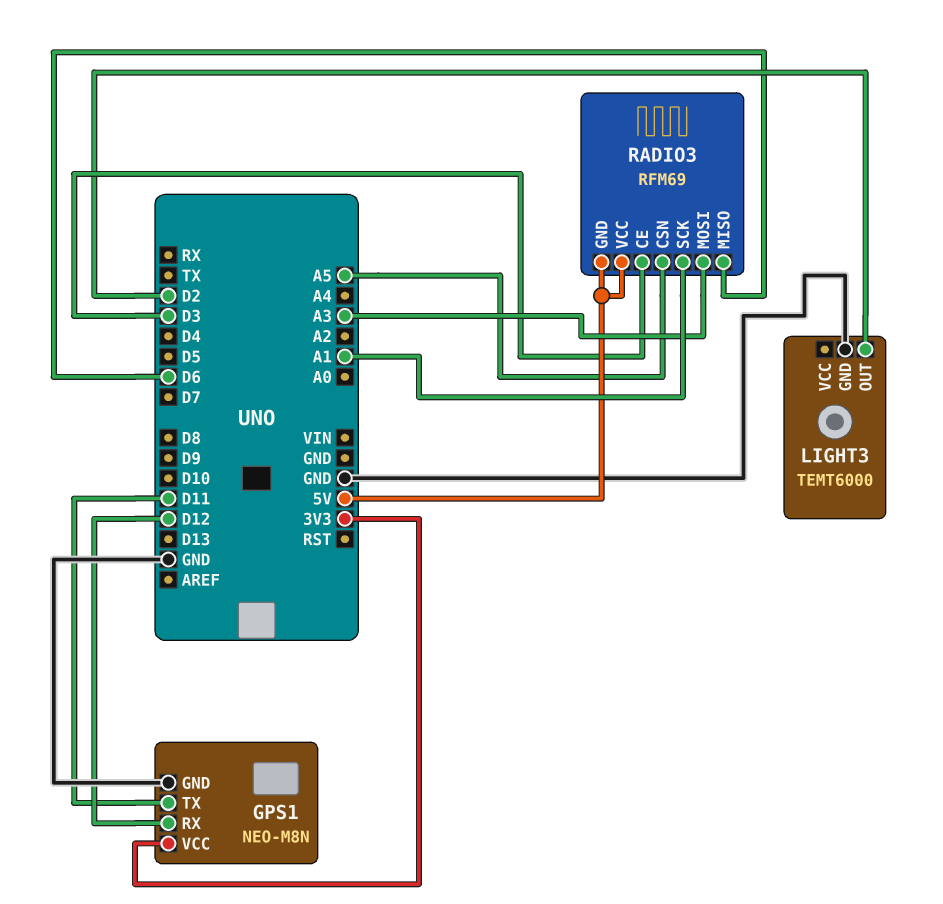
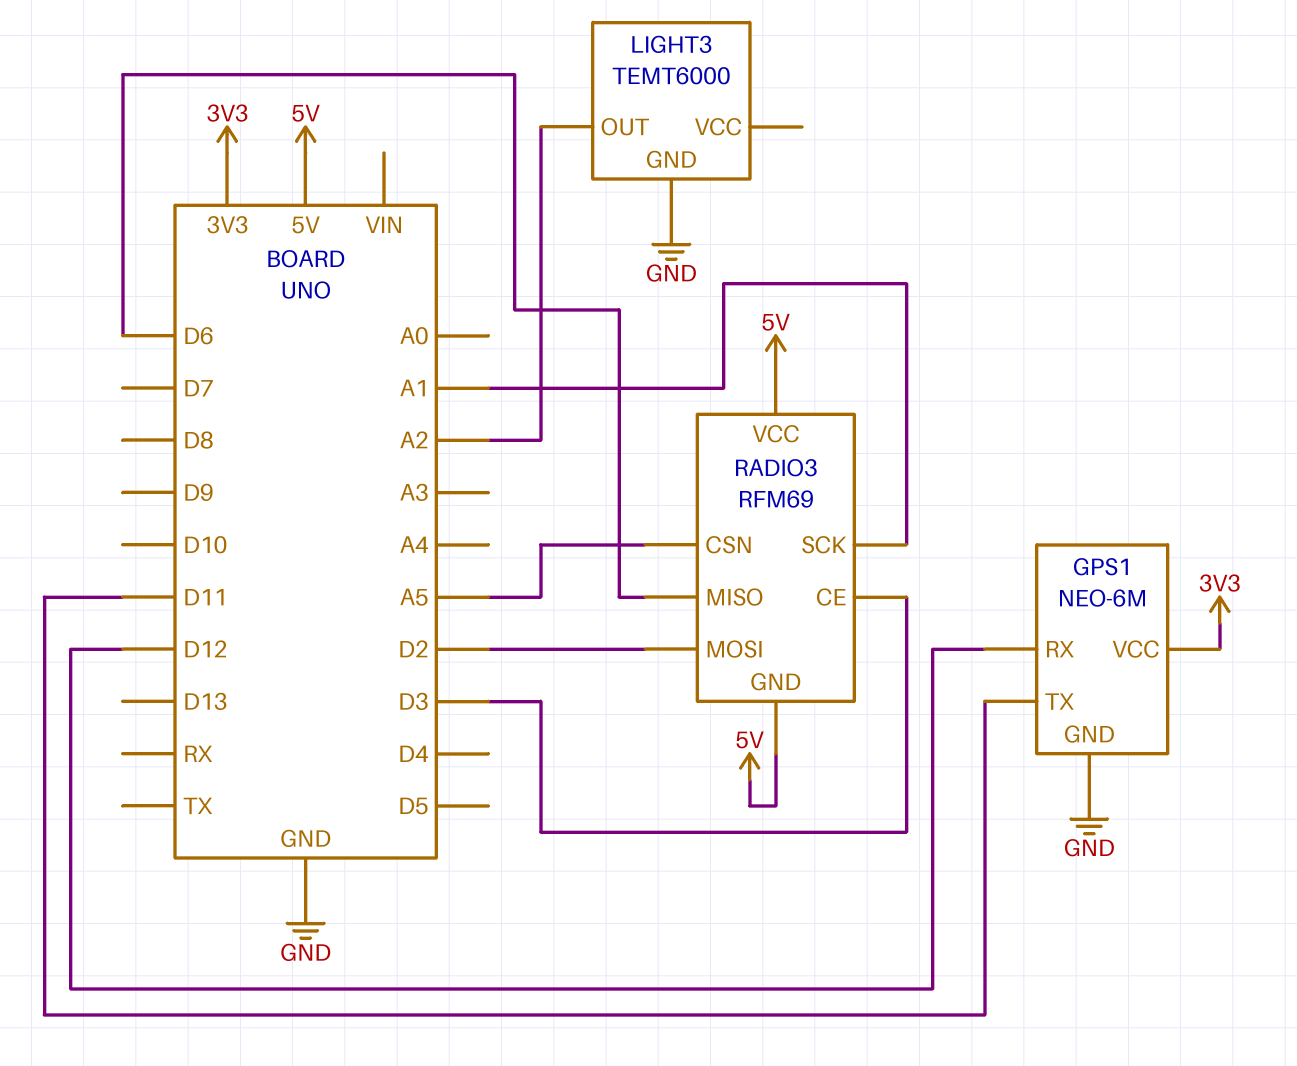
GPS1: NEO-M8N -> NEO-6M
LIGHT3 pin OUT: D2 -> A2
RADIO3 pin MOSI: A3 -> D2

